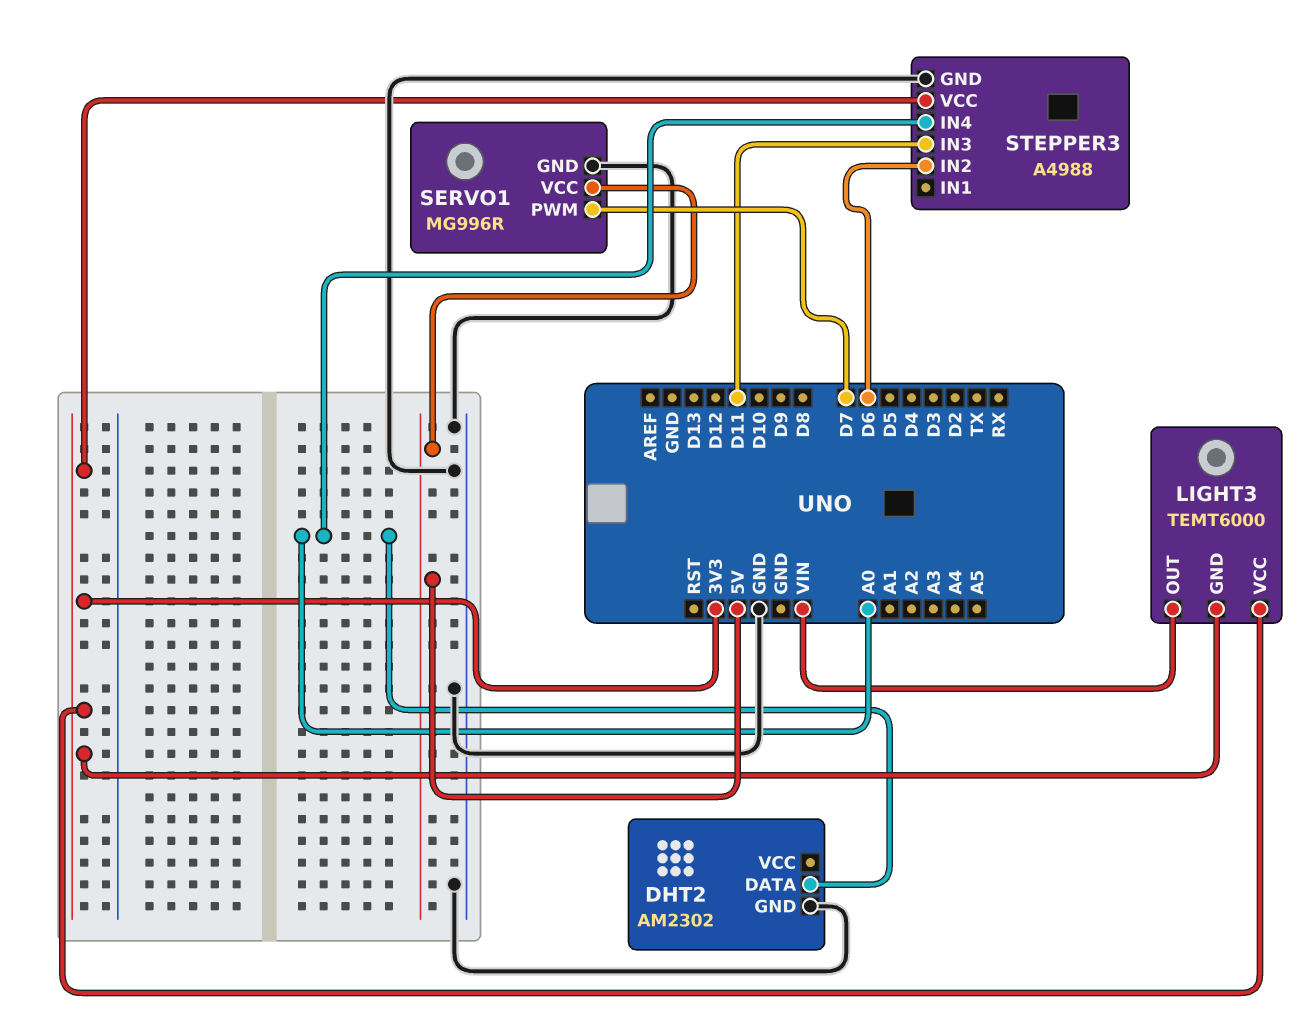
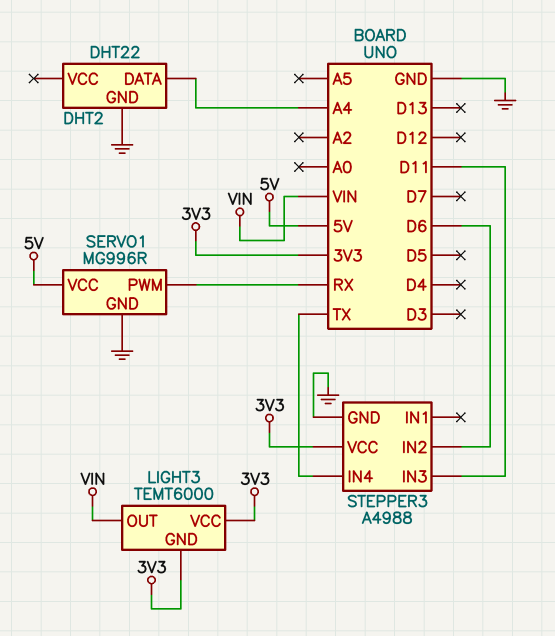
DHT2: AM2302 -> DHT22
DHT2 pin DATA: A0 -> A4
SERVO1 pin PWM: D7 -> RX
STEPPER3 pin IN4: A0 -> TX

